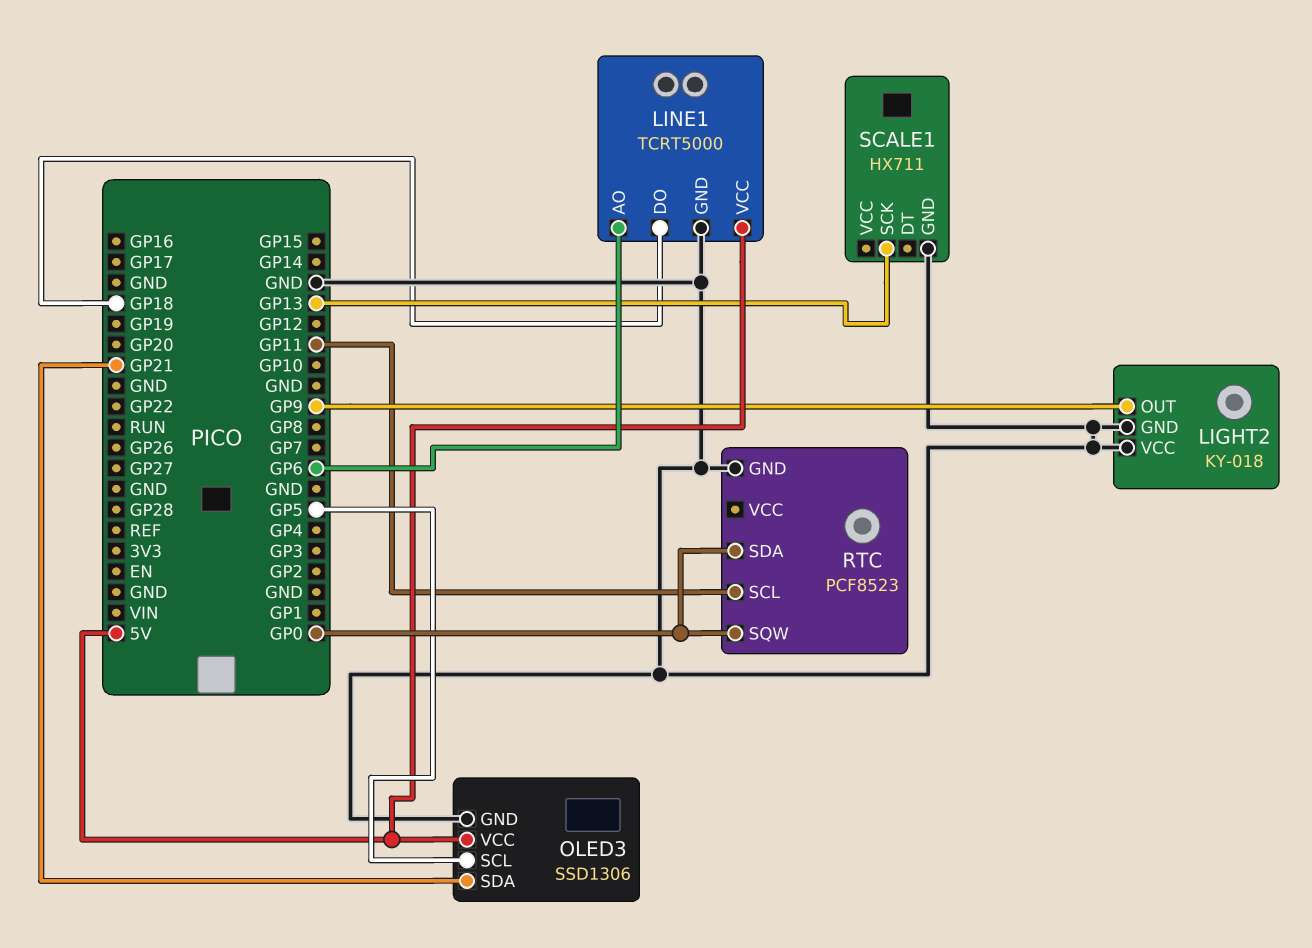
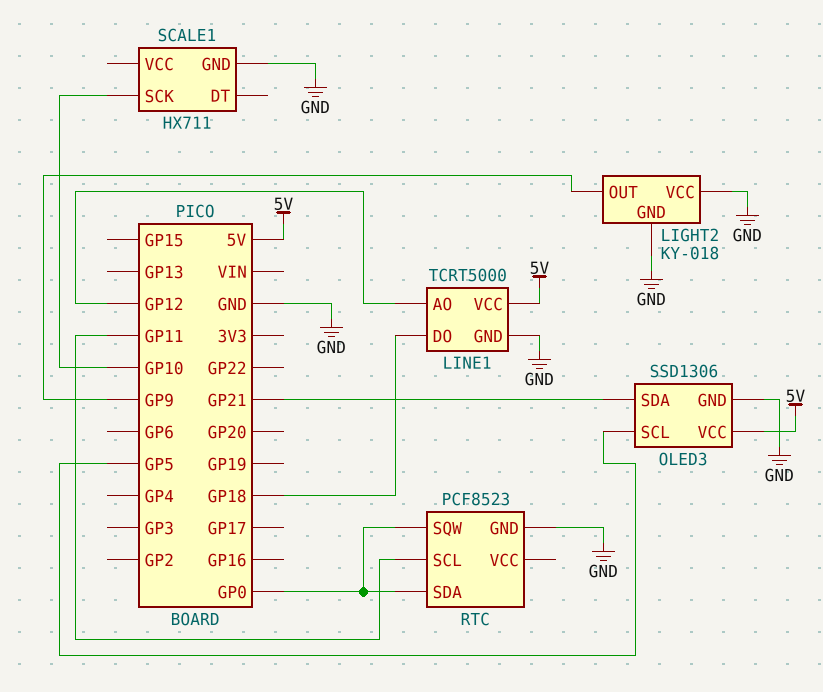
LINE1 pin AO: GP6 -> GP12
SCALE1 pin SCK: GP13 -> GP10

